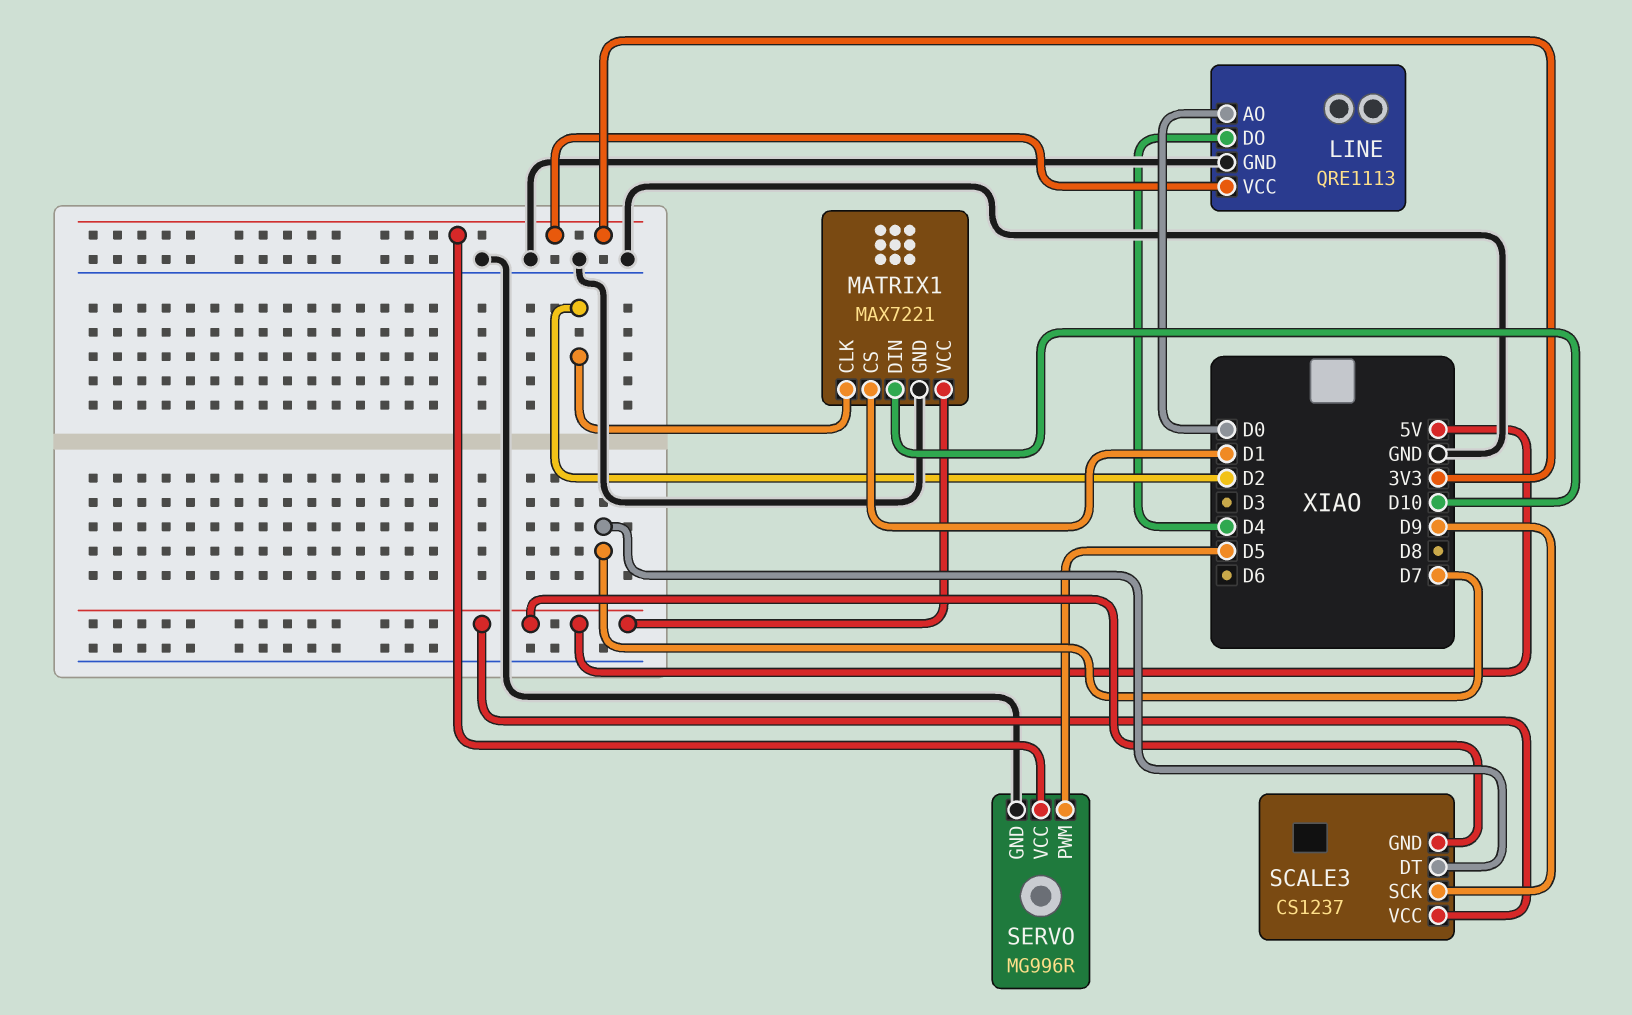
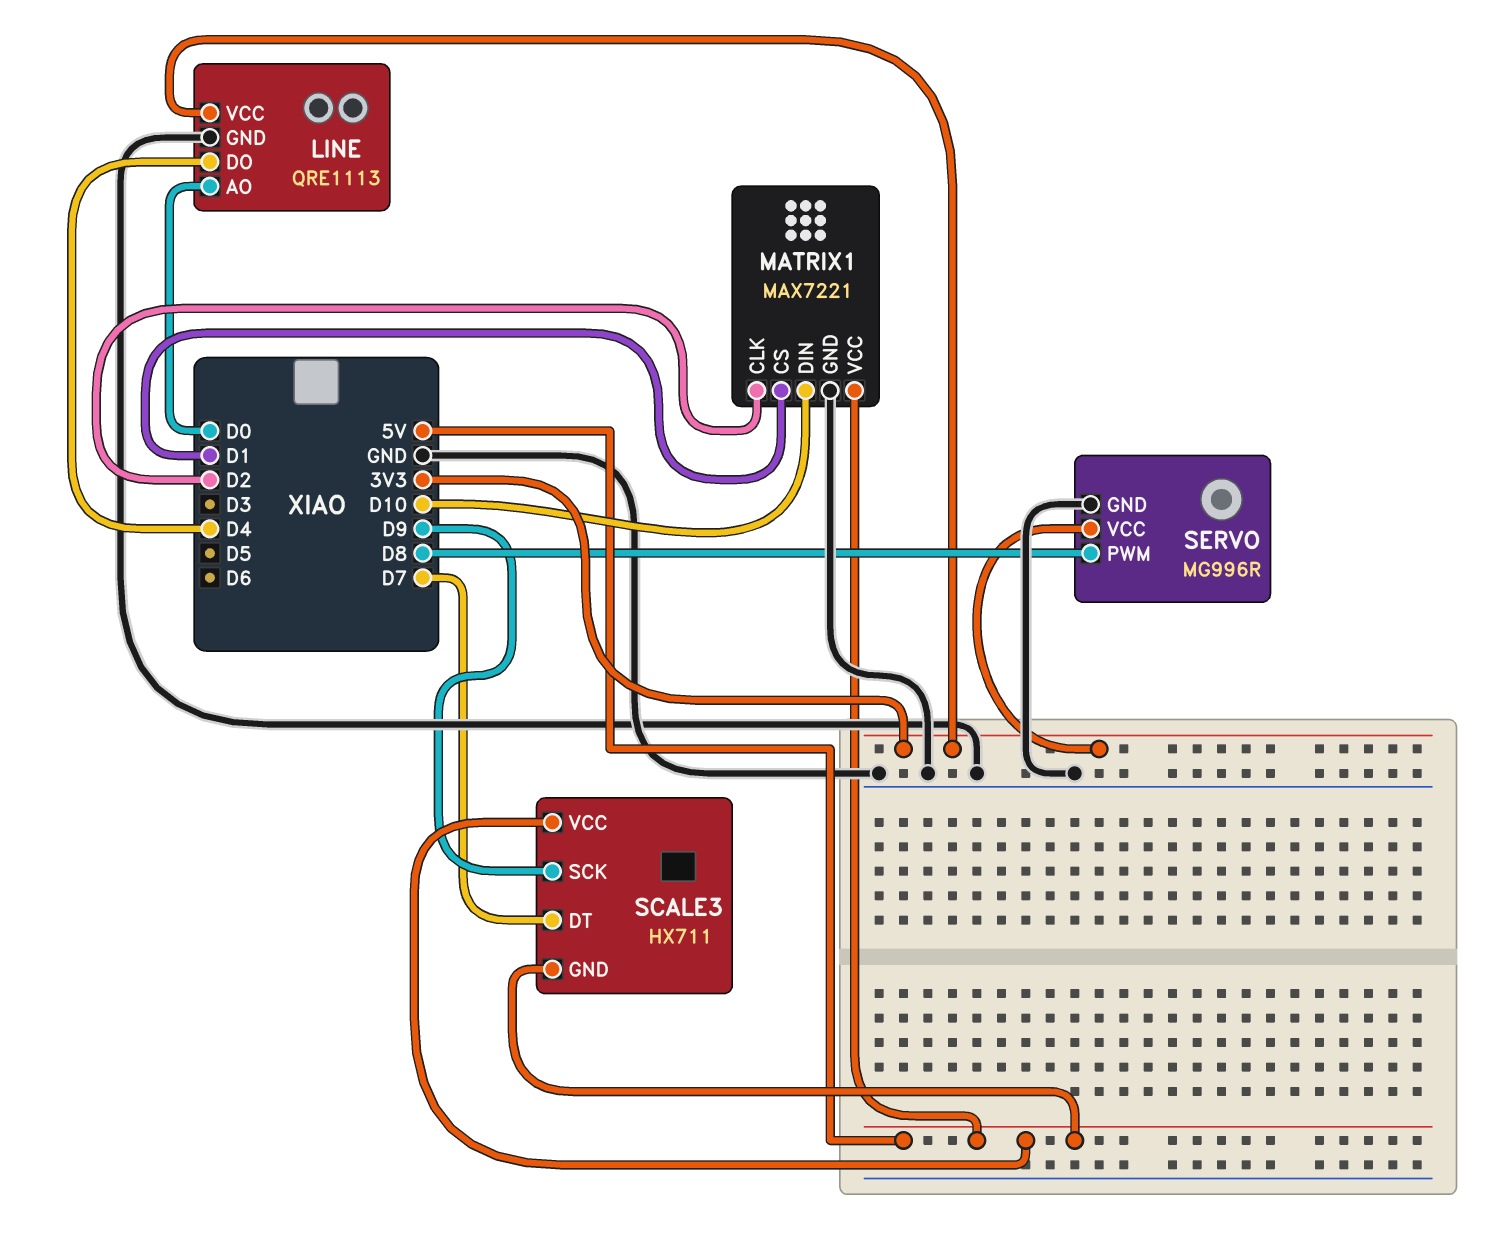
SCALE3: CS1237 -> HX711
SERVO pin PWM: D5 -> D8

